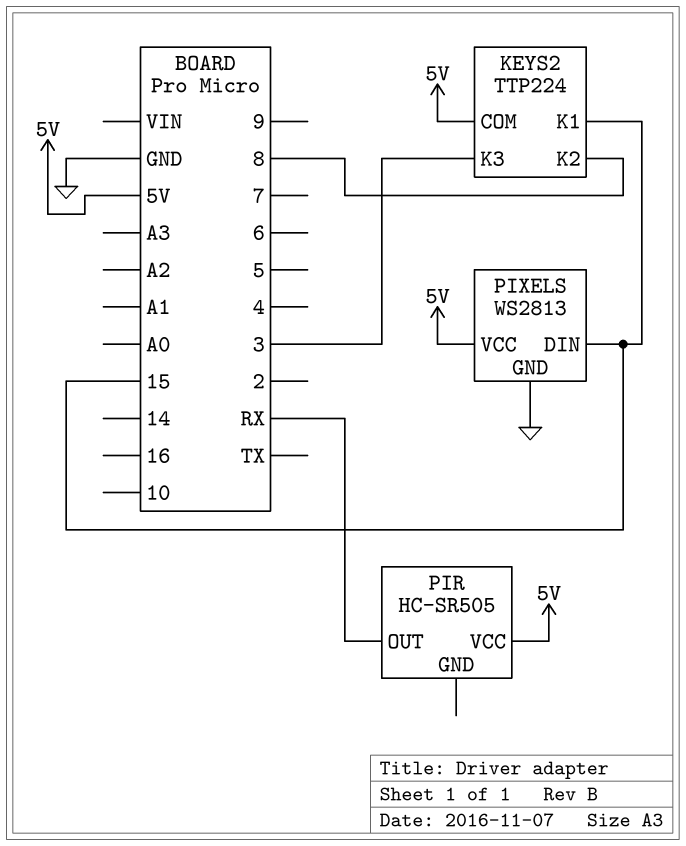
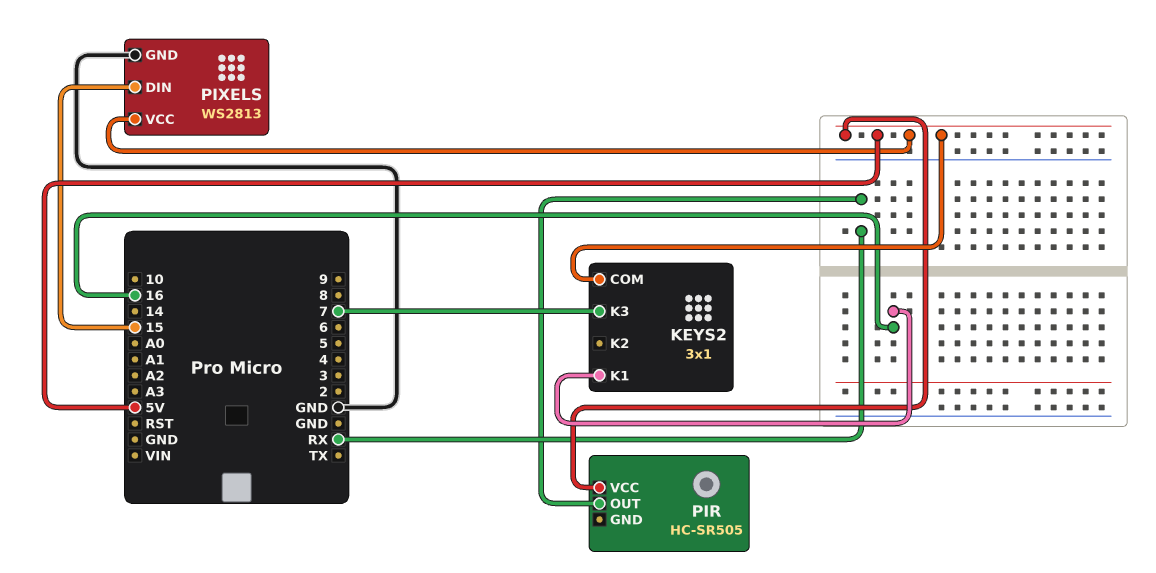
KEYS2: TTP224 -> 3x1
KEYS2 pin K1: 15 -> 16
KEYS2 pin K2: 8 -> none
KEYS2 pin K3: 3 -> 7

